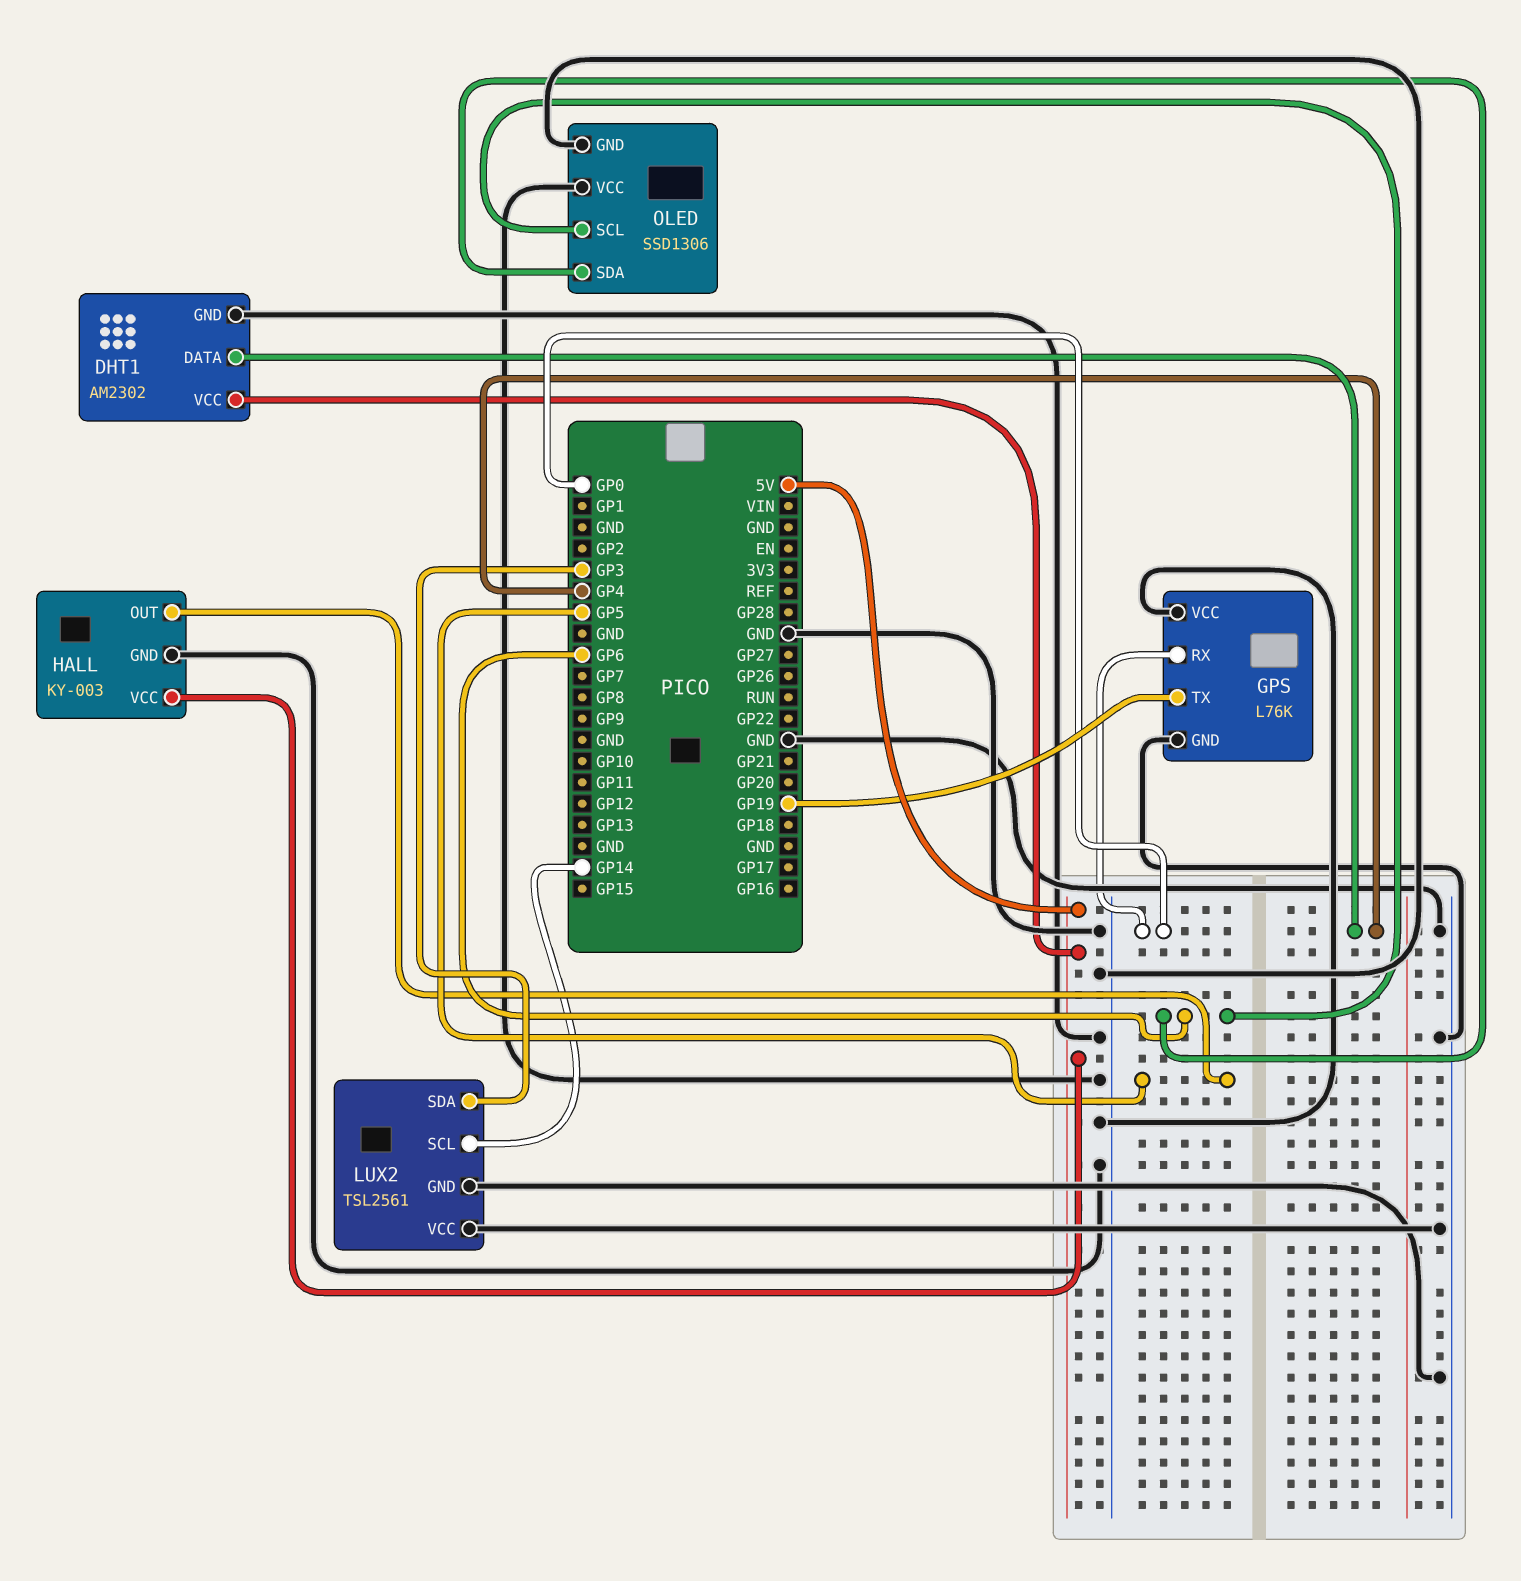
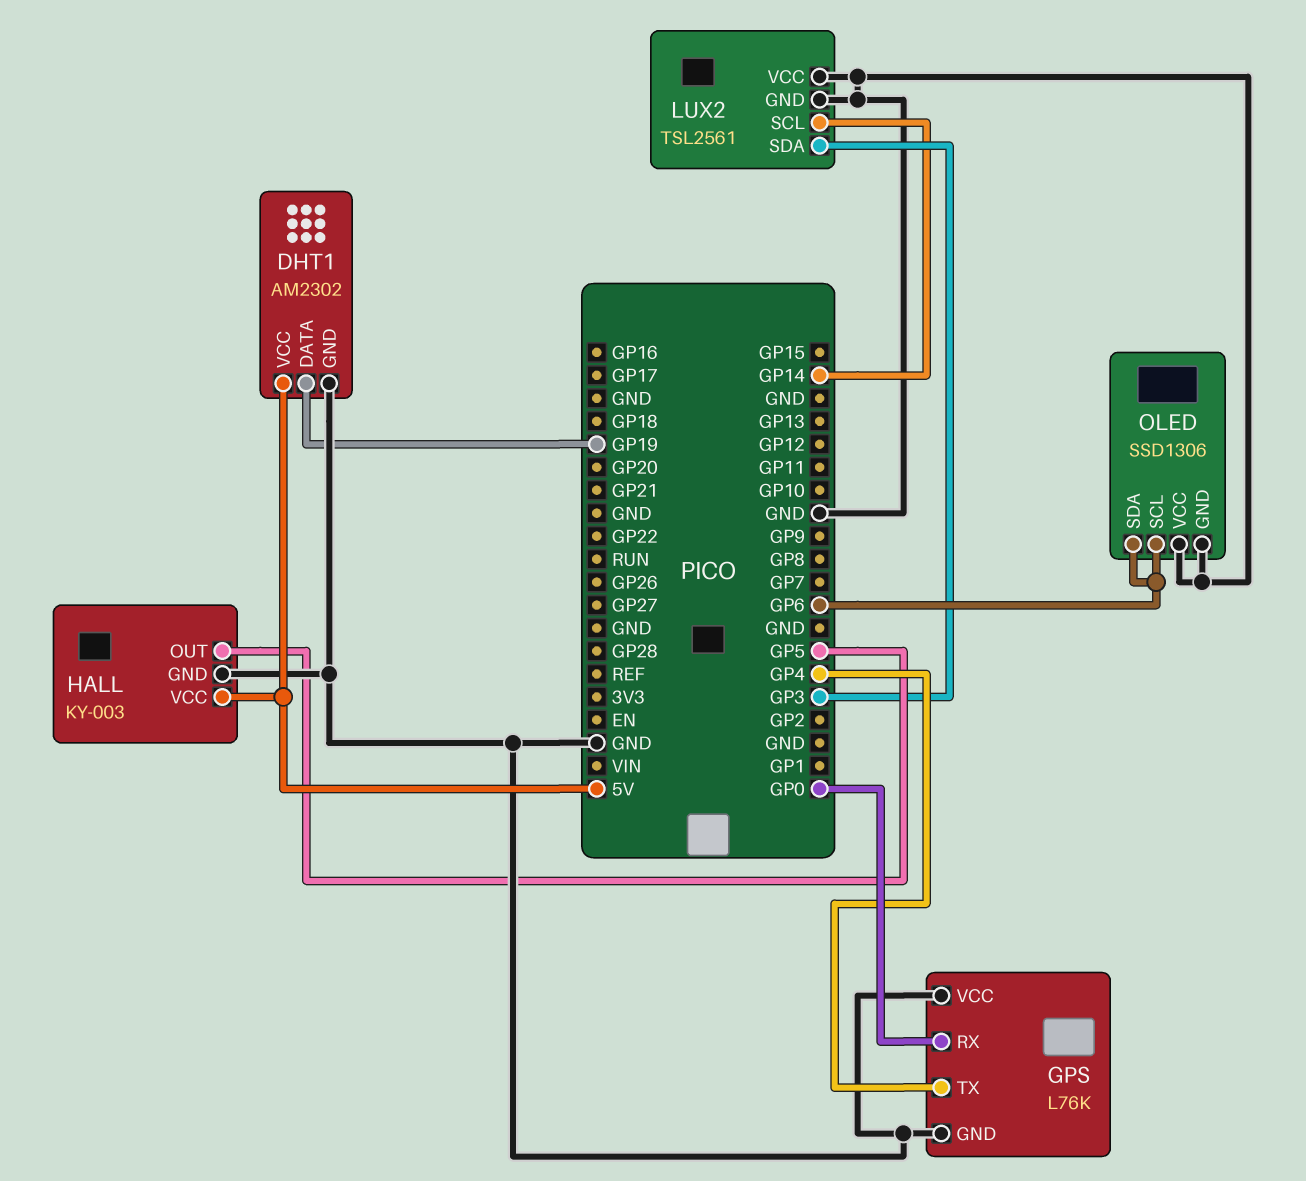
DHT1 pin DATA: GP4 -> GP19
GPS pin TX: GP19 -> GP4

